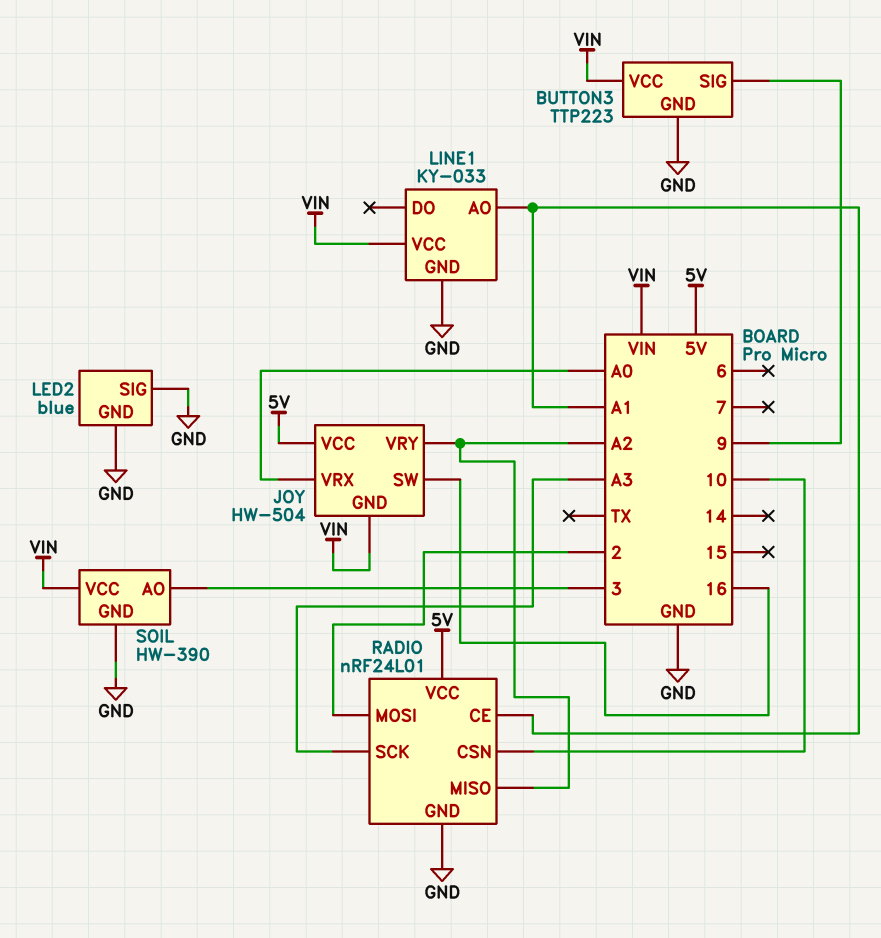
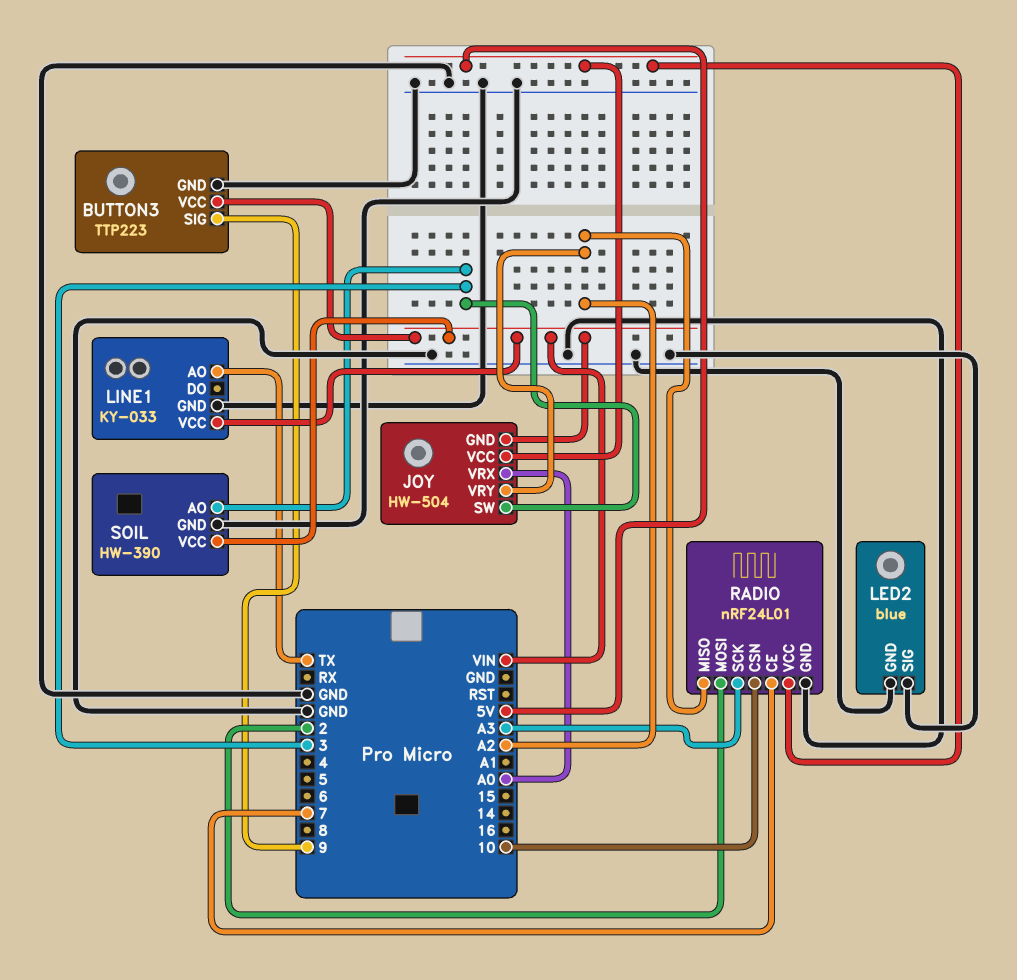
JOY pin SW: 16 -> 3
LINE1 pin AO: A1 -> TX
RADIO pin CE: A1 -> 7

